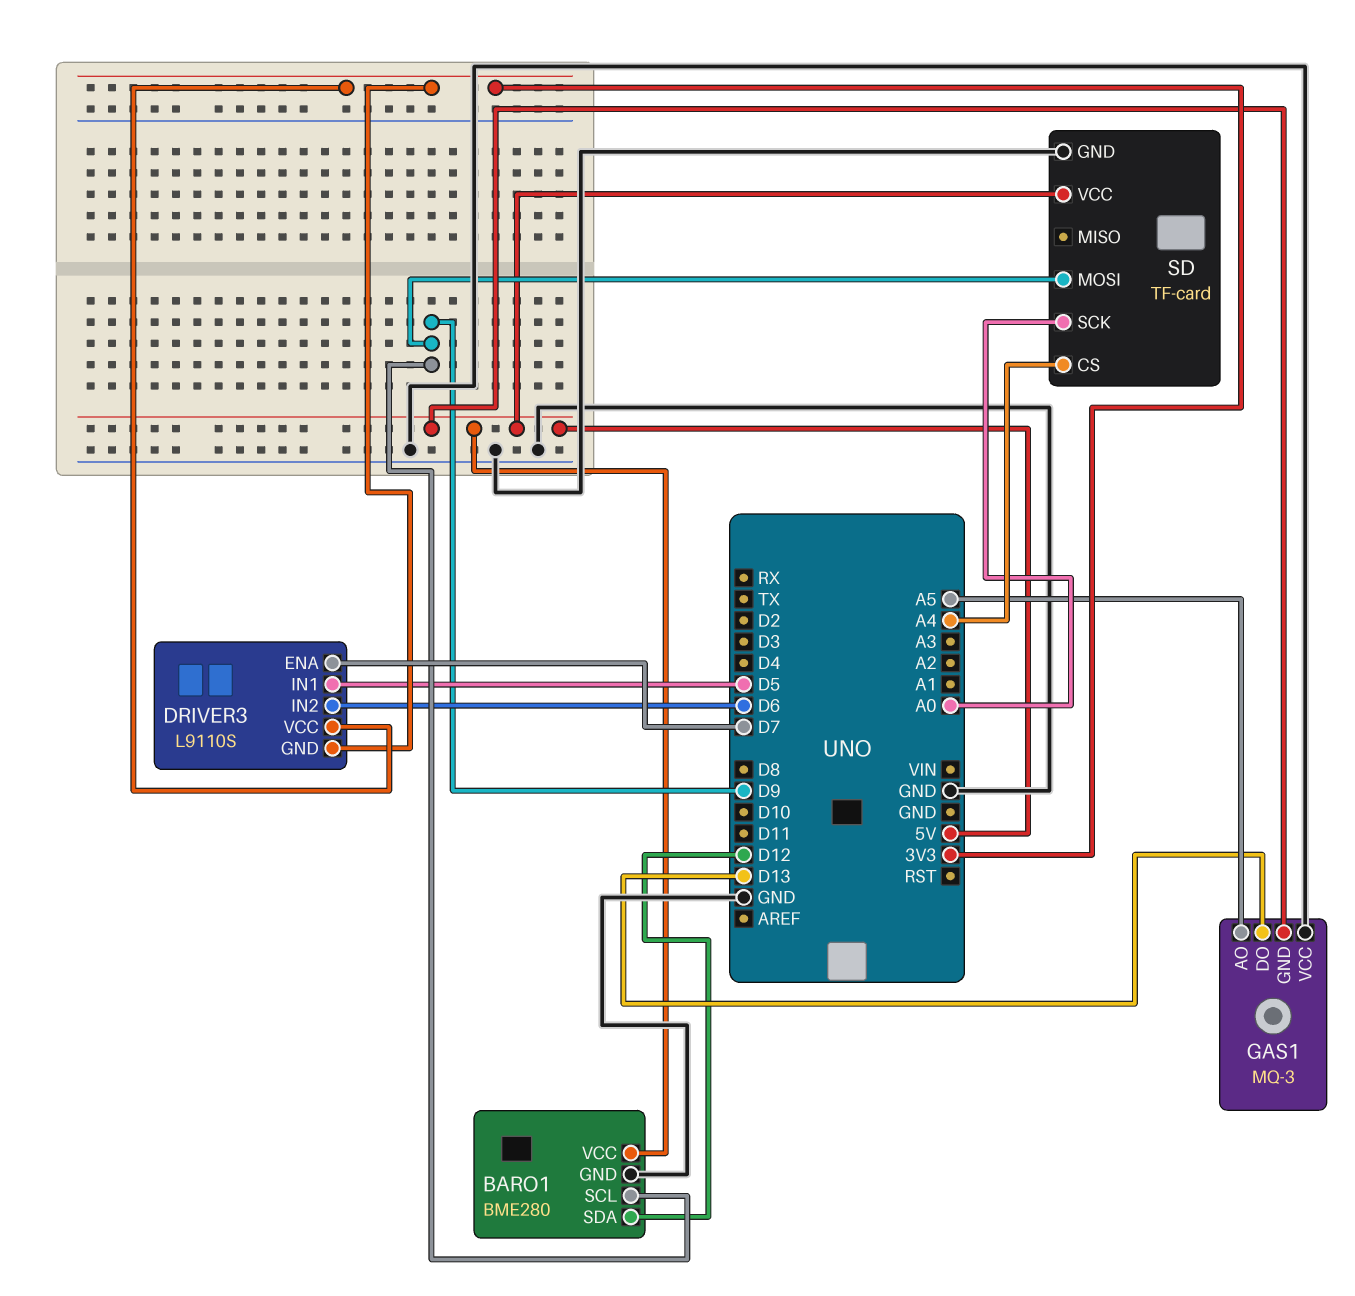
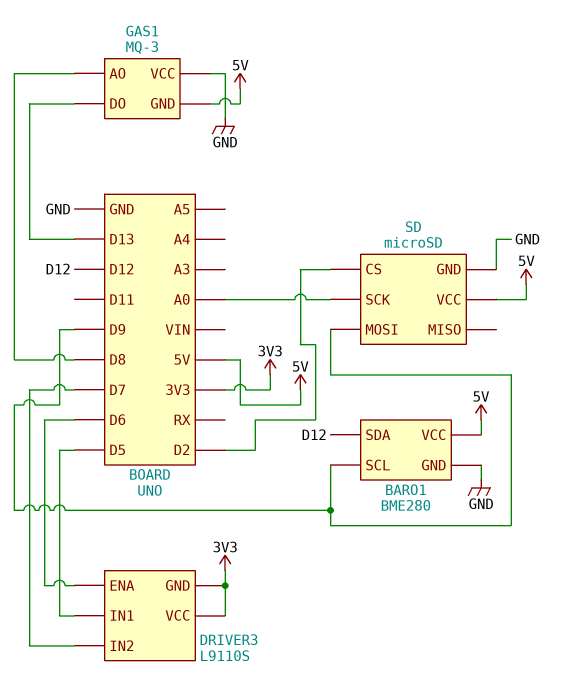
DRIVER3 pin ENA: D7 -> D6
DRIVER3 pin IN2: D6 -> D7
GAS1 pin AO: A5 -> D8
SD: TF-card -> microSD
SD pin CS: A4 -> D2

